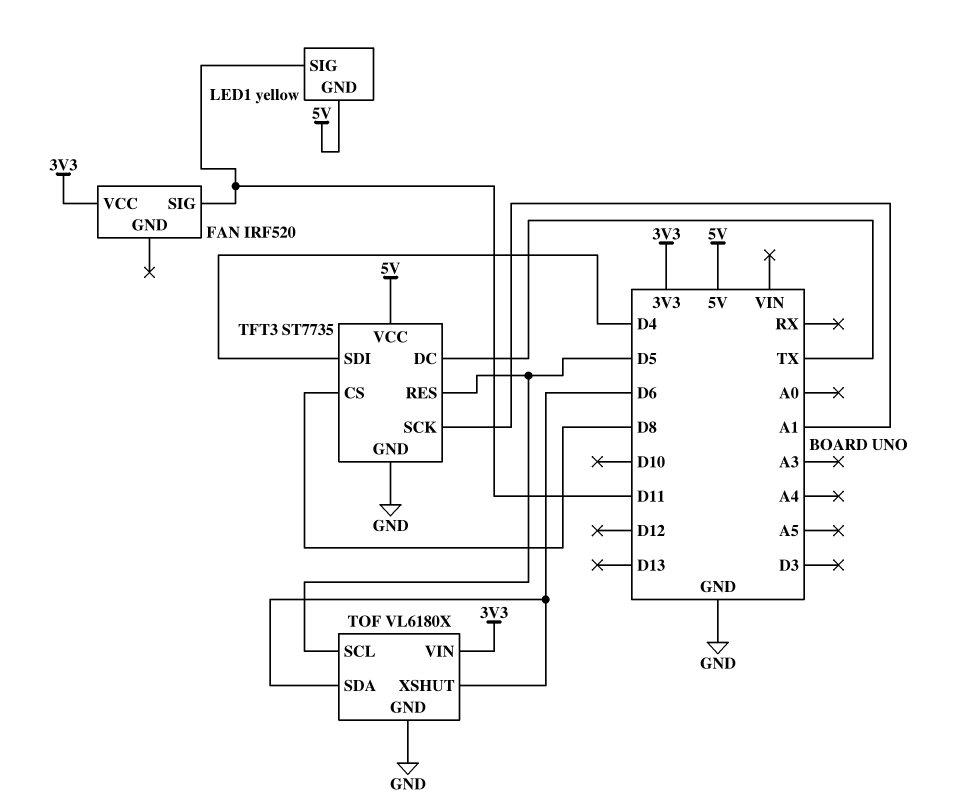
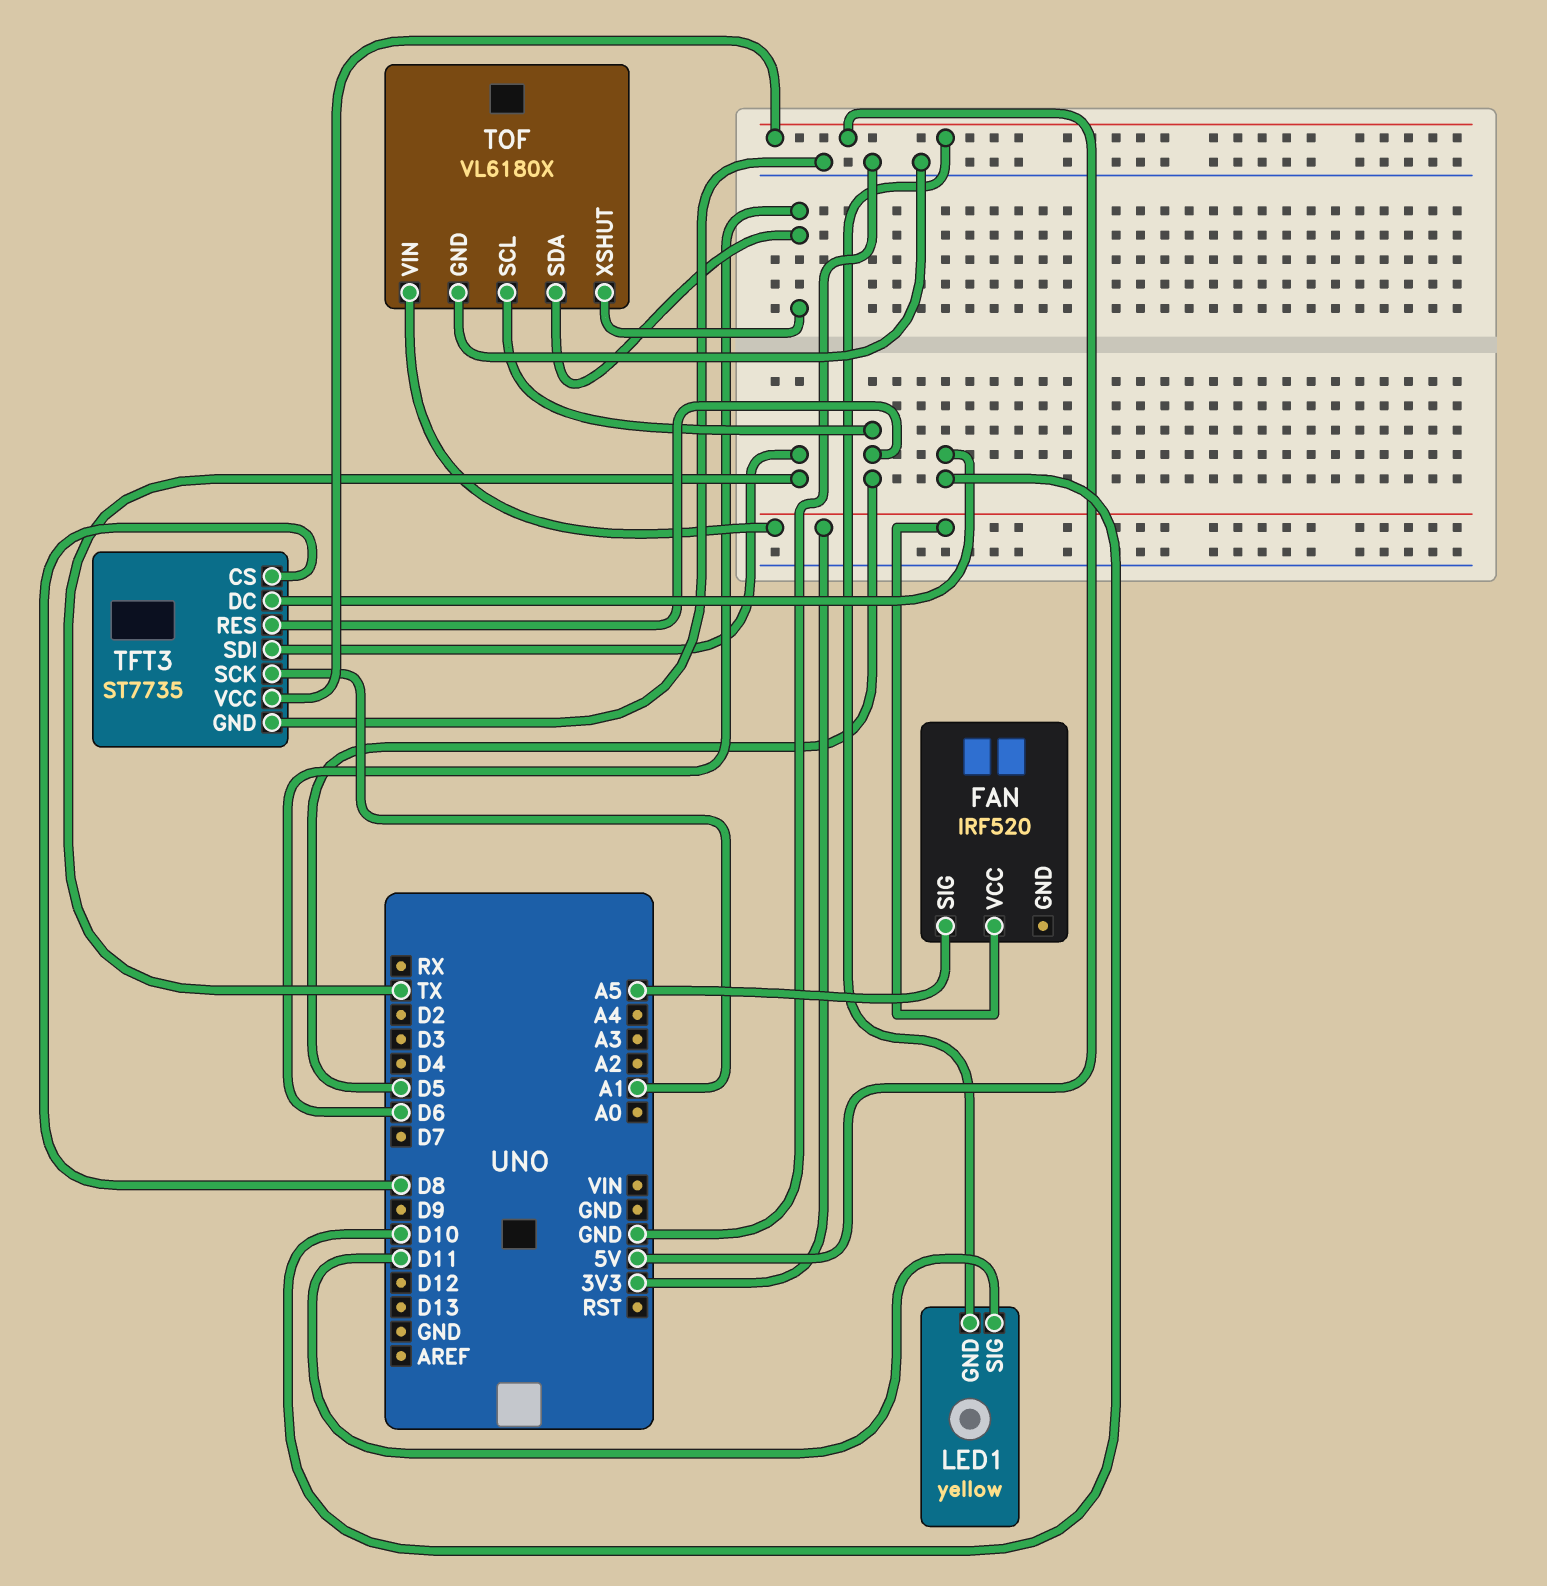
FAN pin SIG: D11 -> A5
TFT3 pin DC: TX -> D10
TFT3 pin SDI: D4 -> TX

